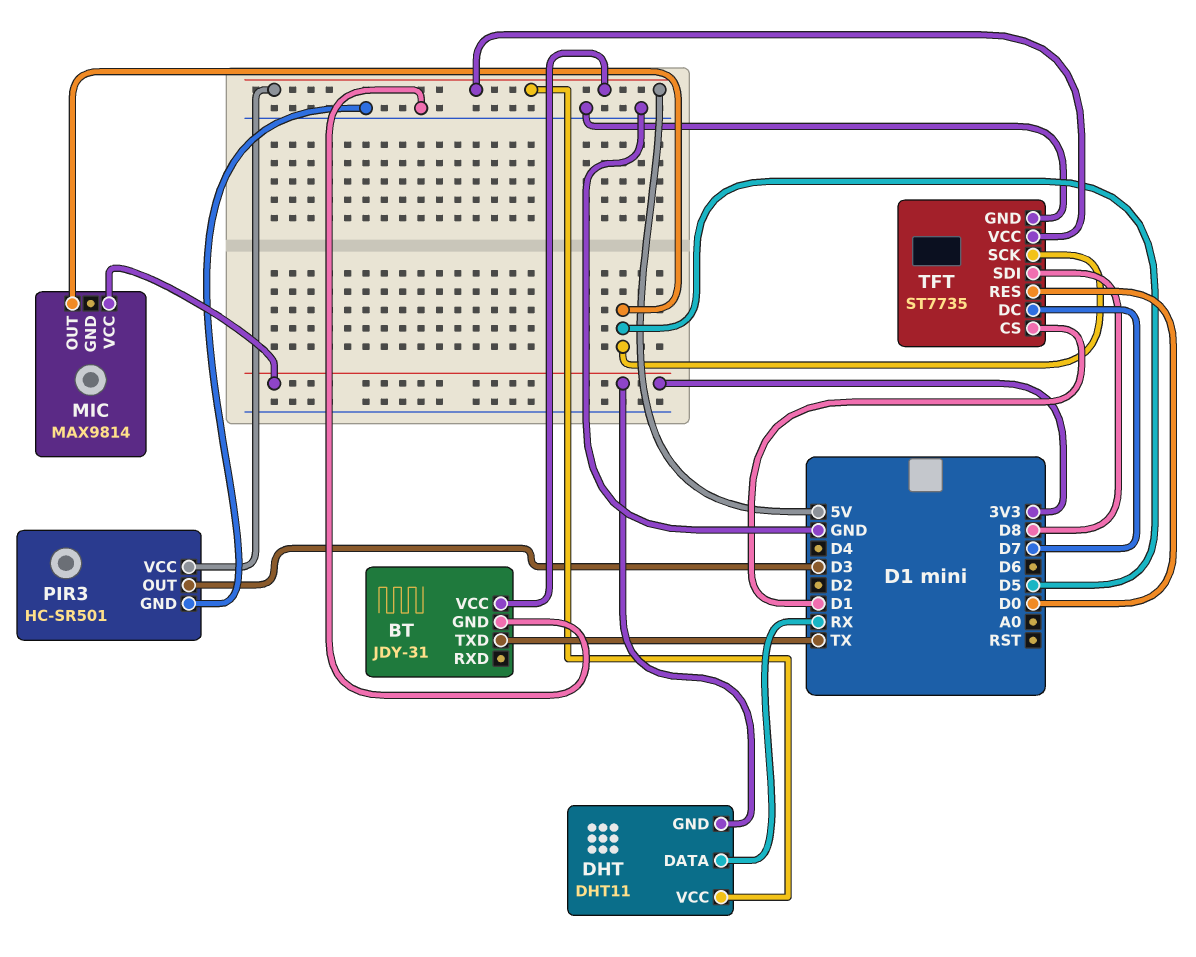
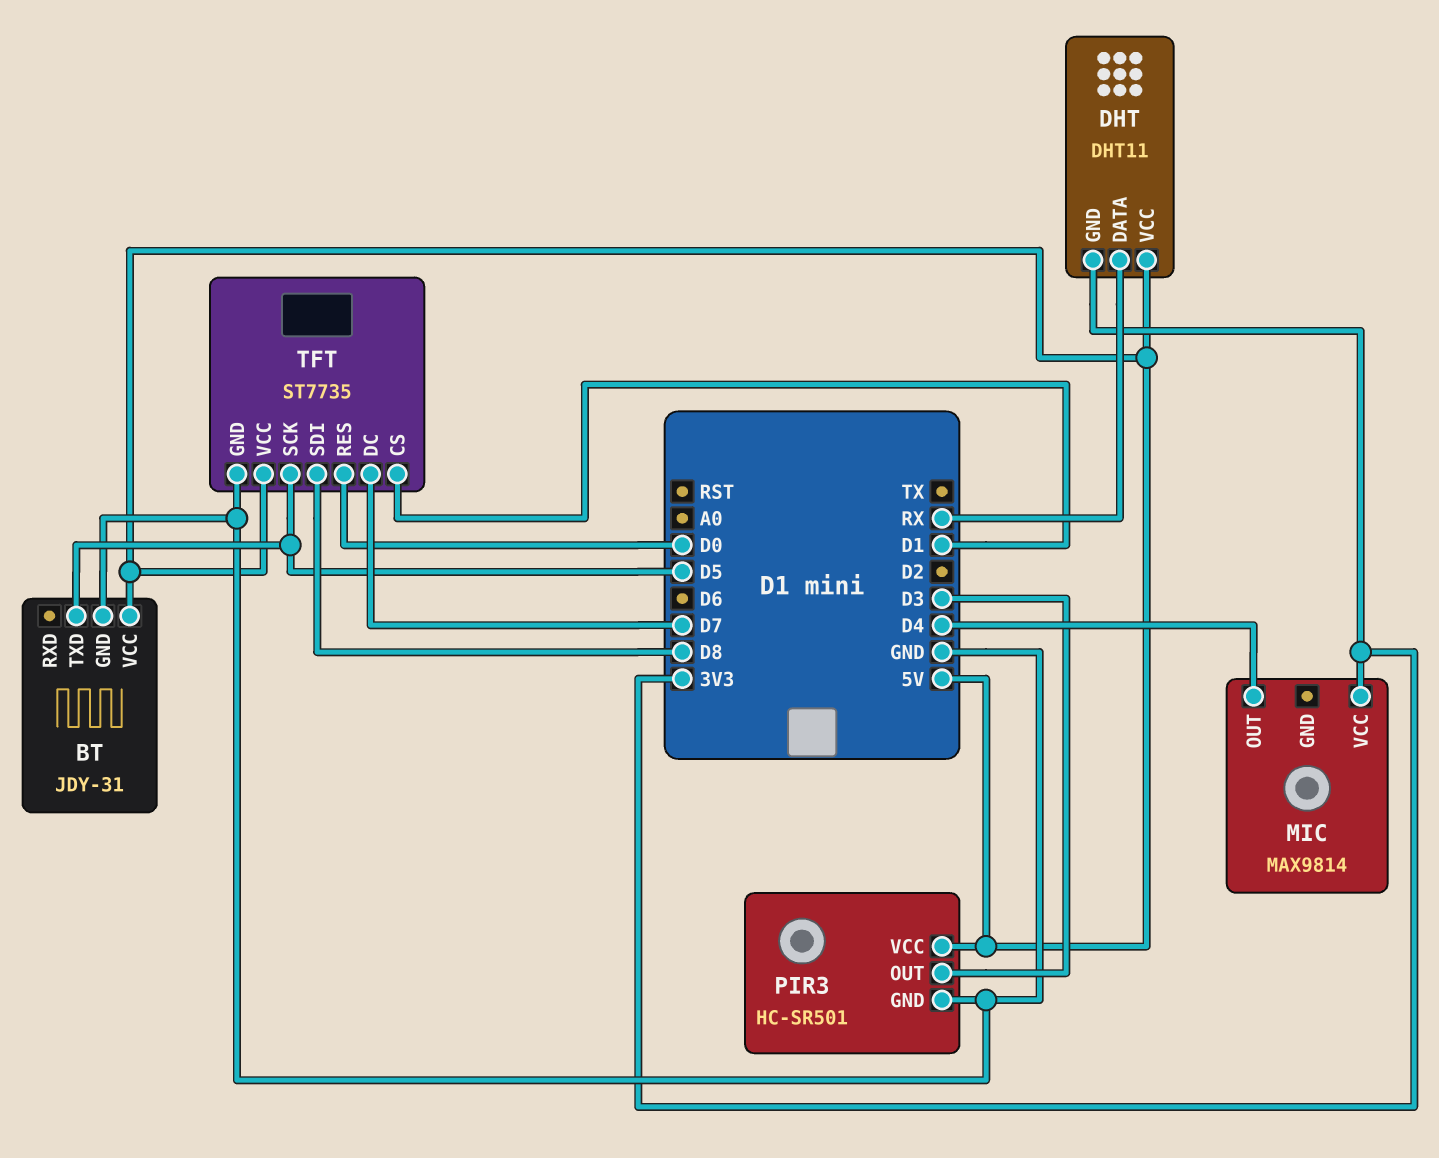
BT pin TXD: TX -> D5
MIC pin OUT: D5 -> D4

